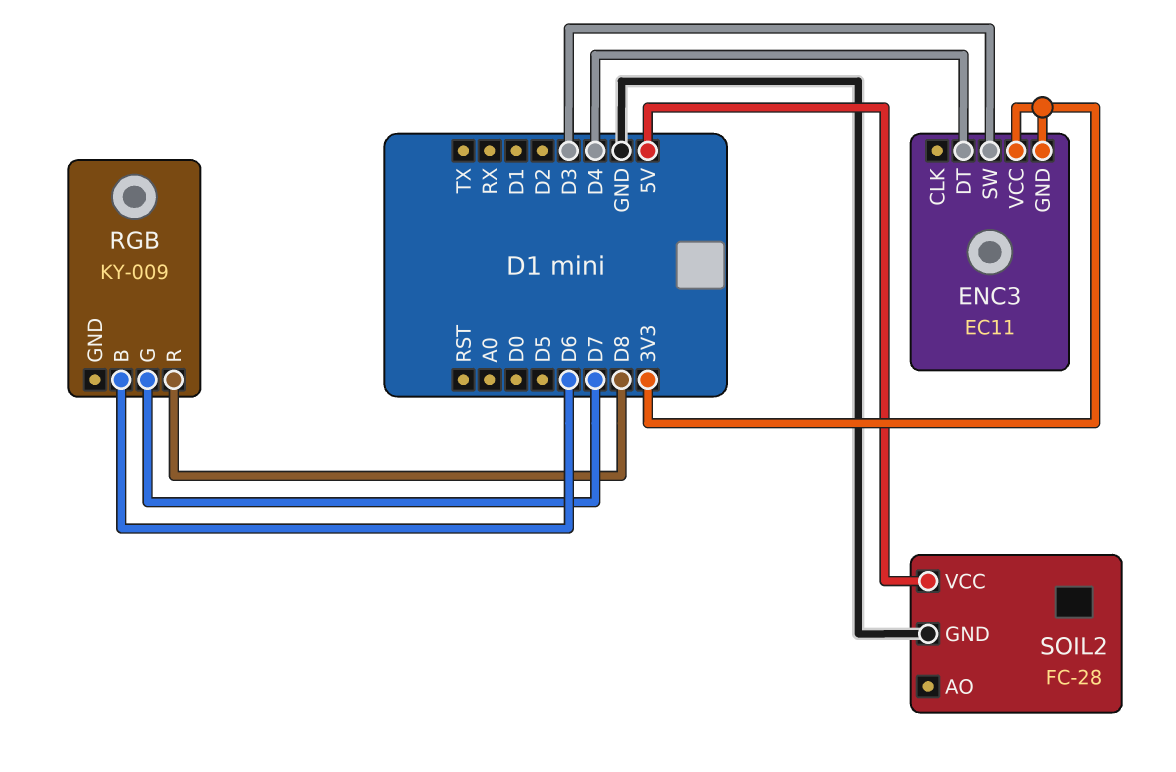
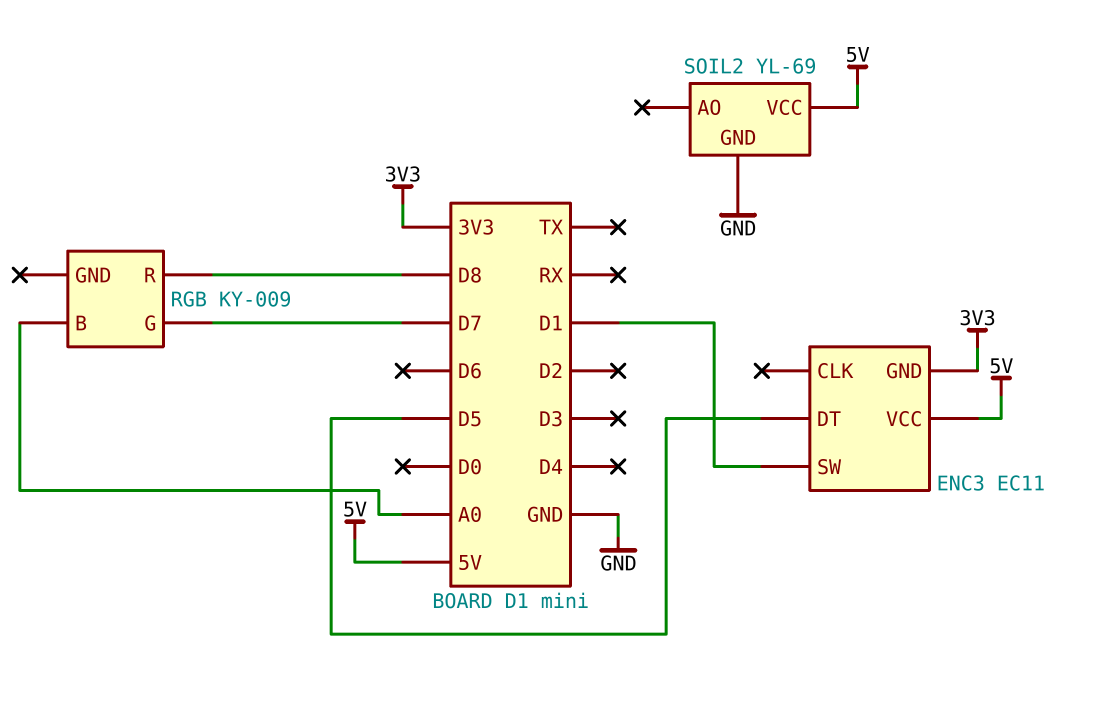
ENC3 pin DT: D4 -> D5
ENC3 pin SW: D3 -> D1
ENC3 pin VCC: 3V3 -> 5V
RGB pin B: D6 -> A0
SOIL2: FC-28 -> YL-69

